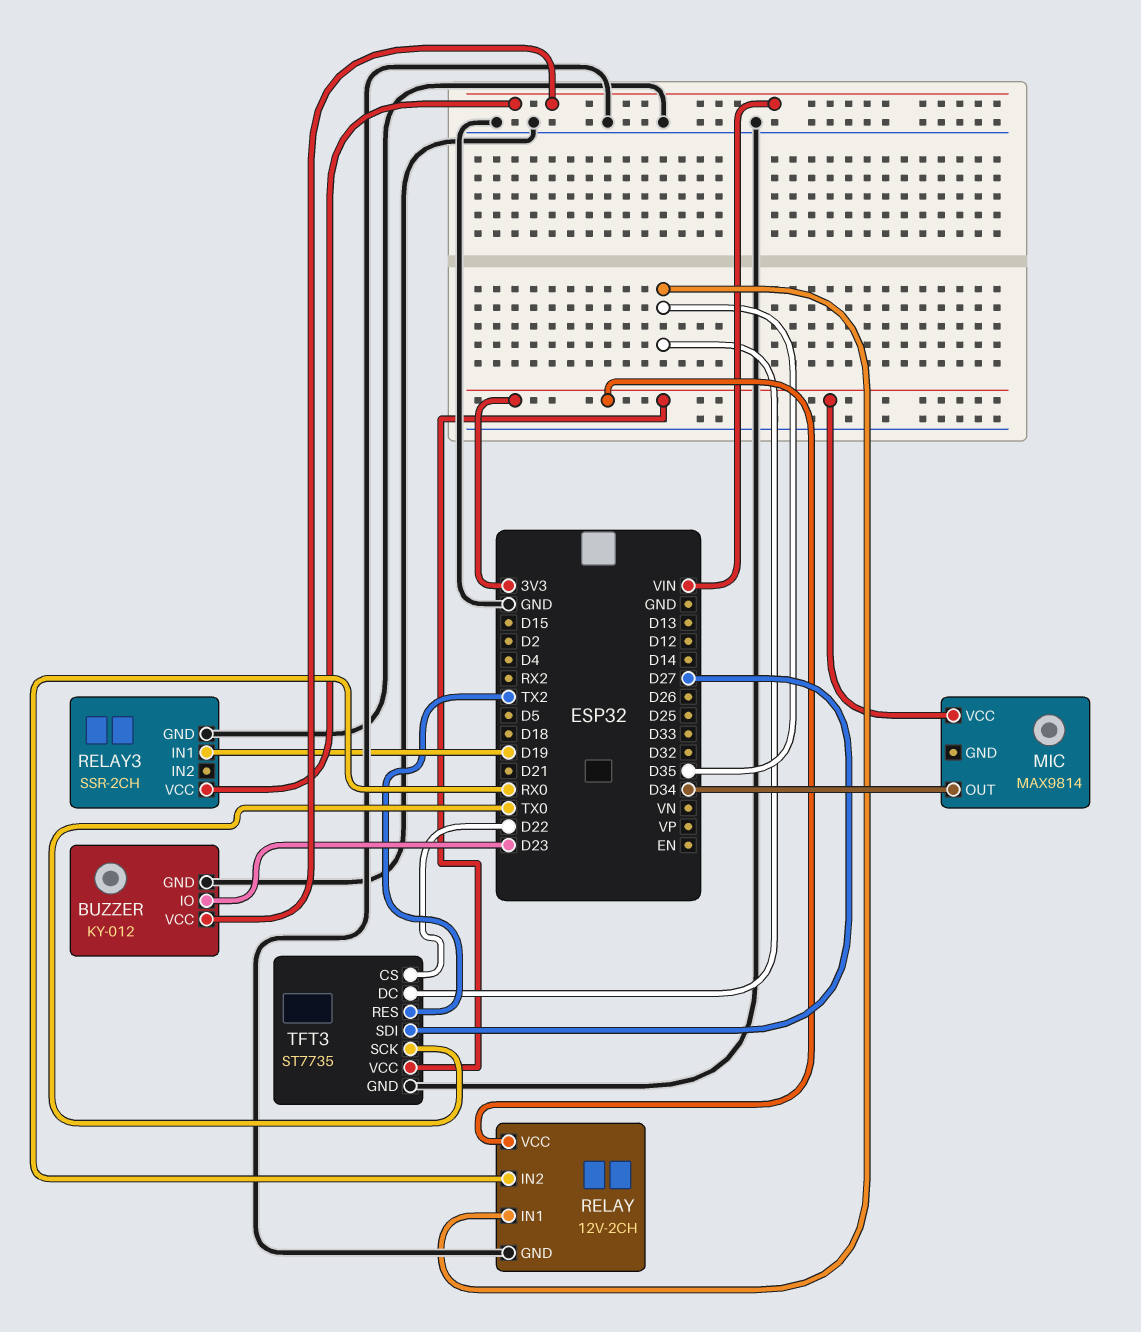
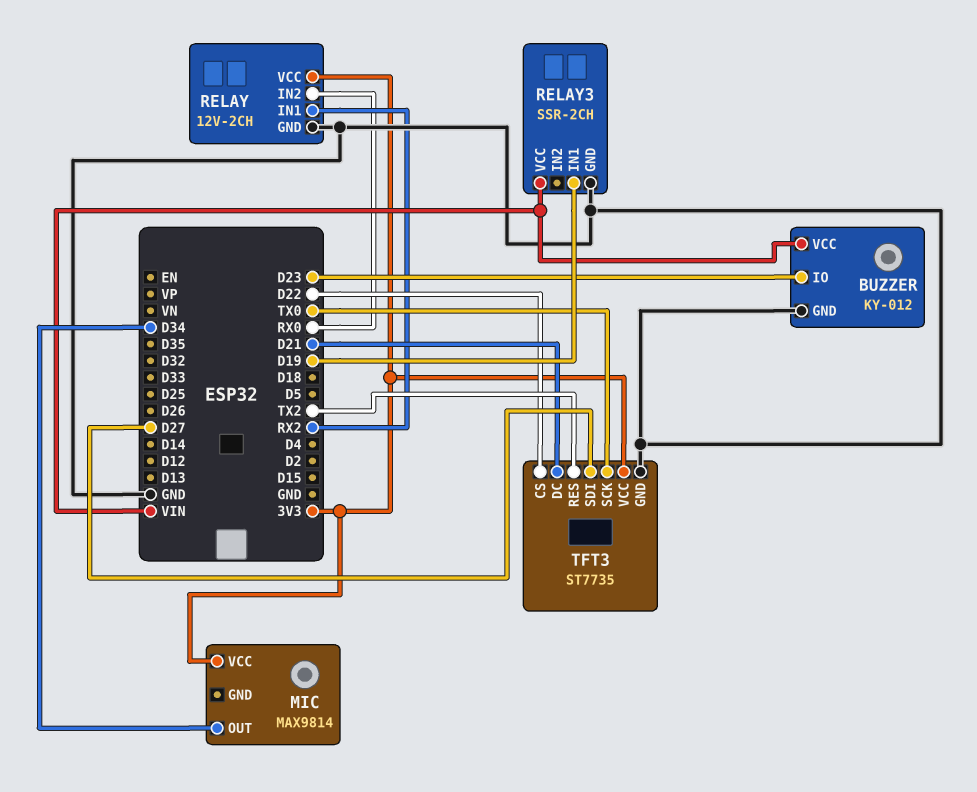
RELAY pin IN1: D35 -> RX2
TFT3 pin DC: D35 -> D21

